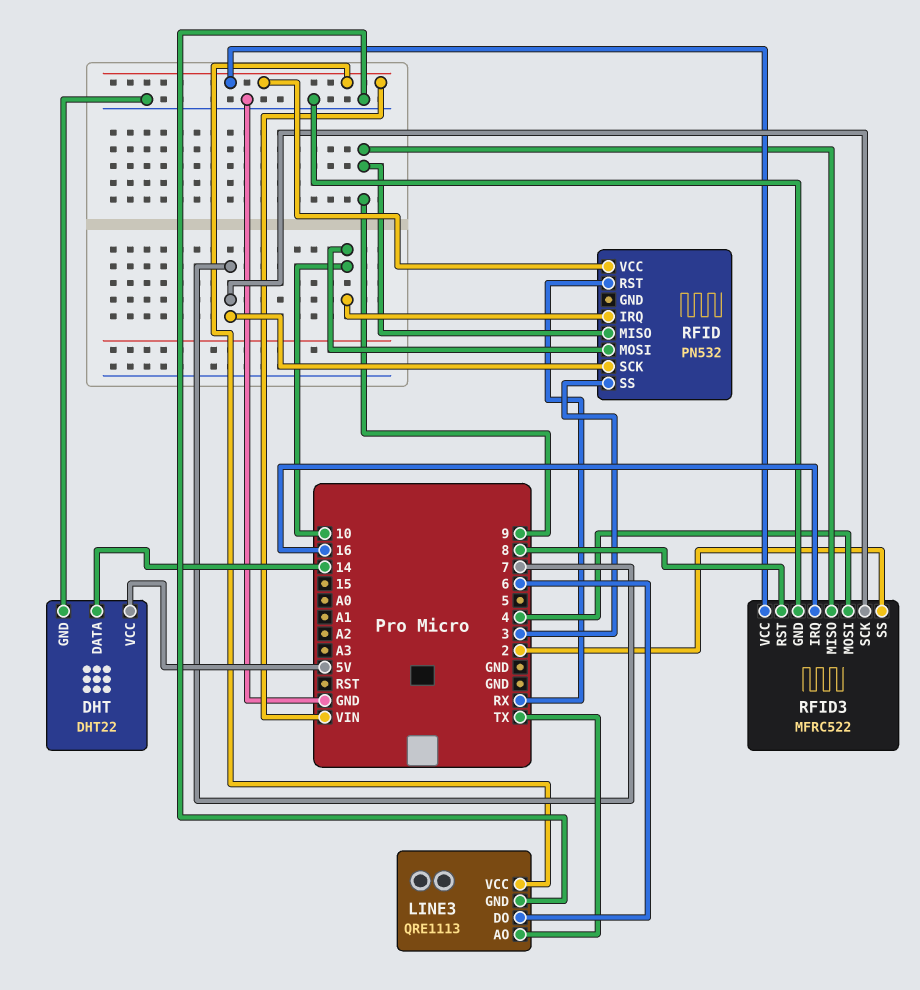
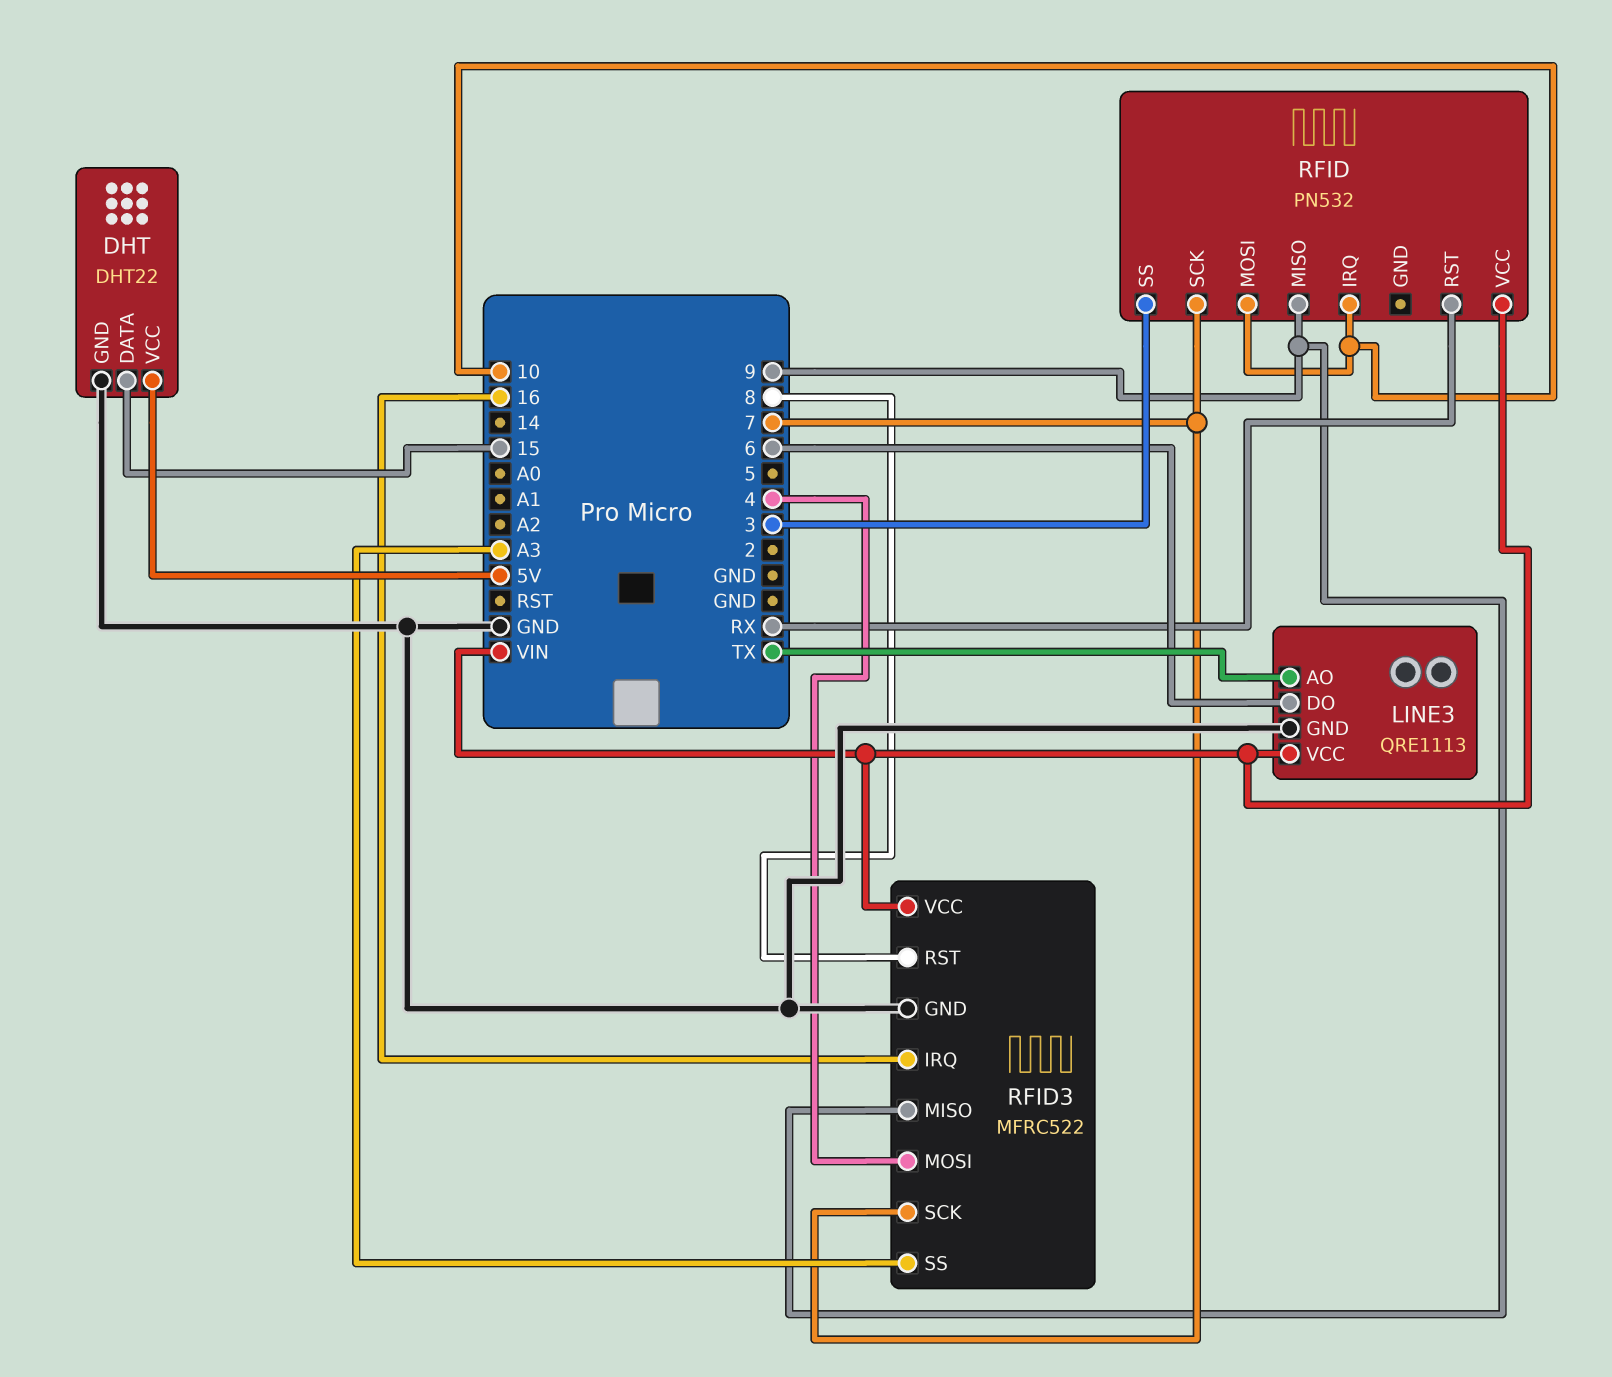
DHT pin DATA: 14 -> 15
RFID3 pin SS: 2 -> A3

